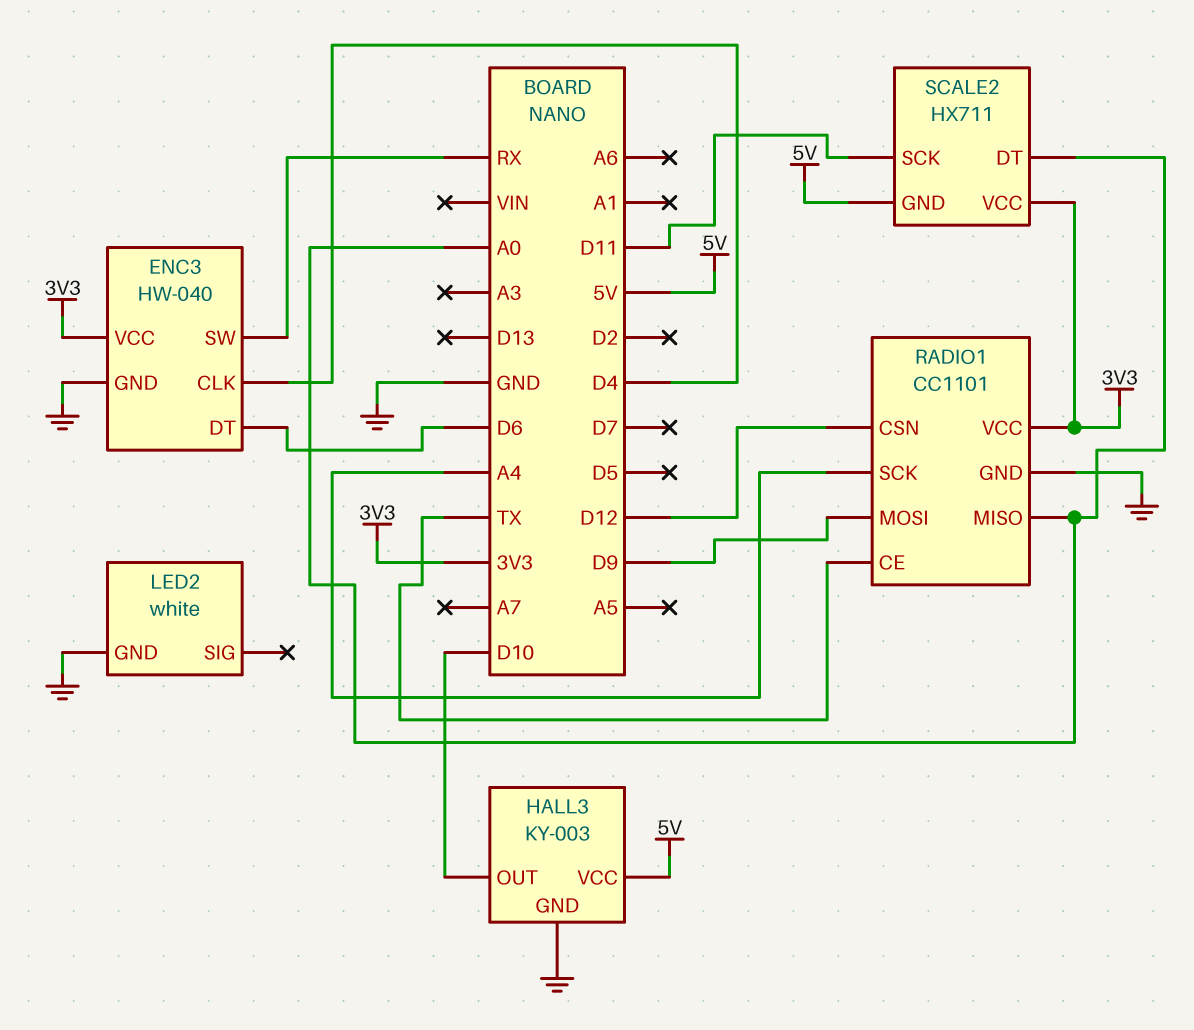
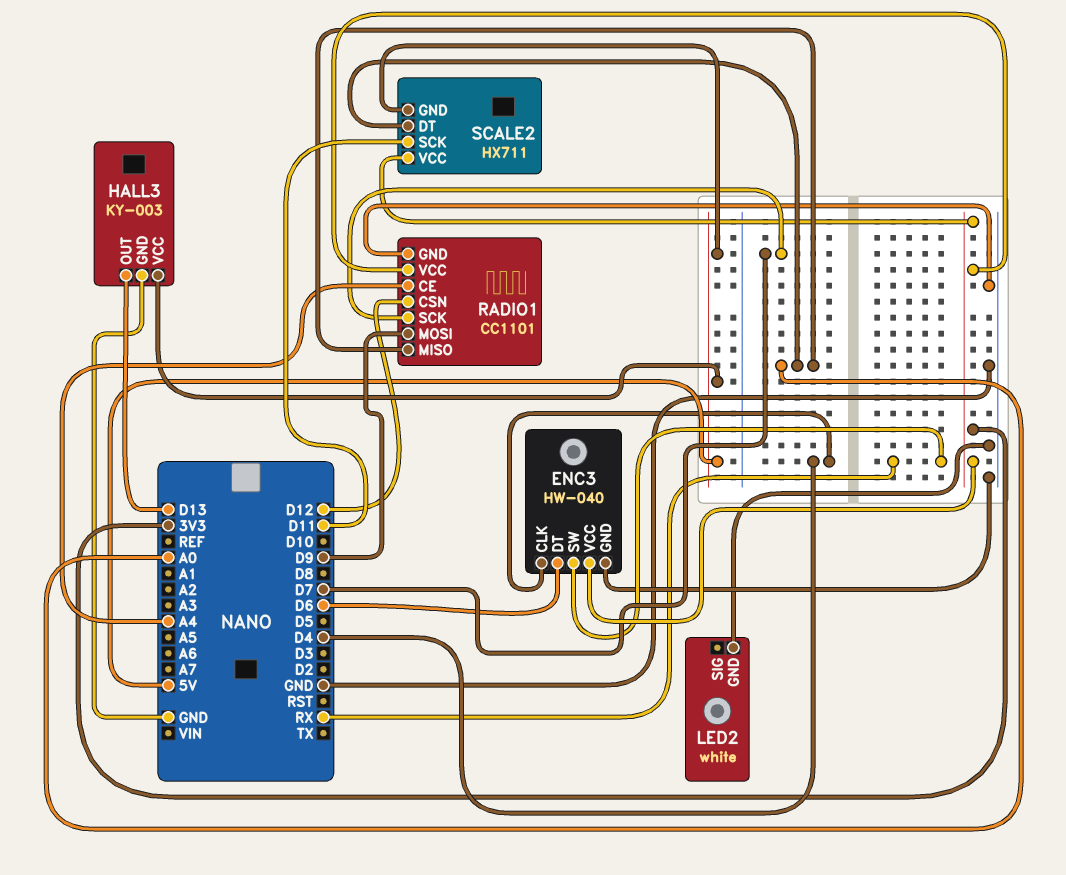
HALL3 pin OUT: D10 -> D13
RADIO1 pin CE: TX -> A4
RADIO1 pin SCK: A4 -> D7

